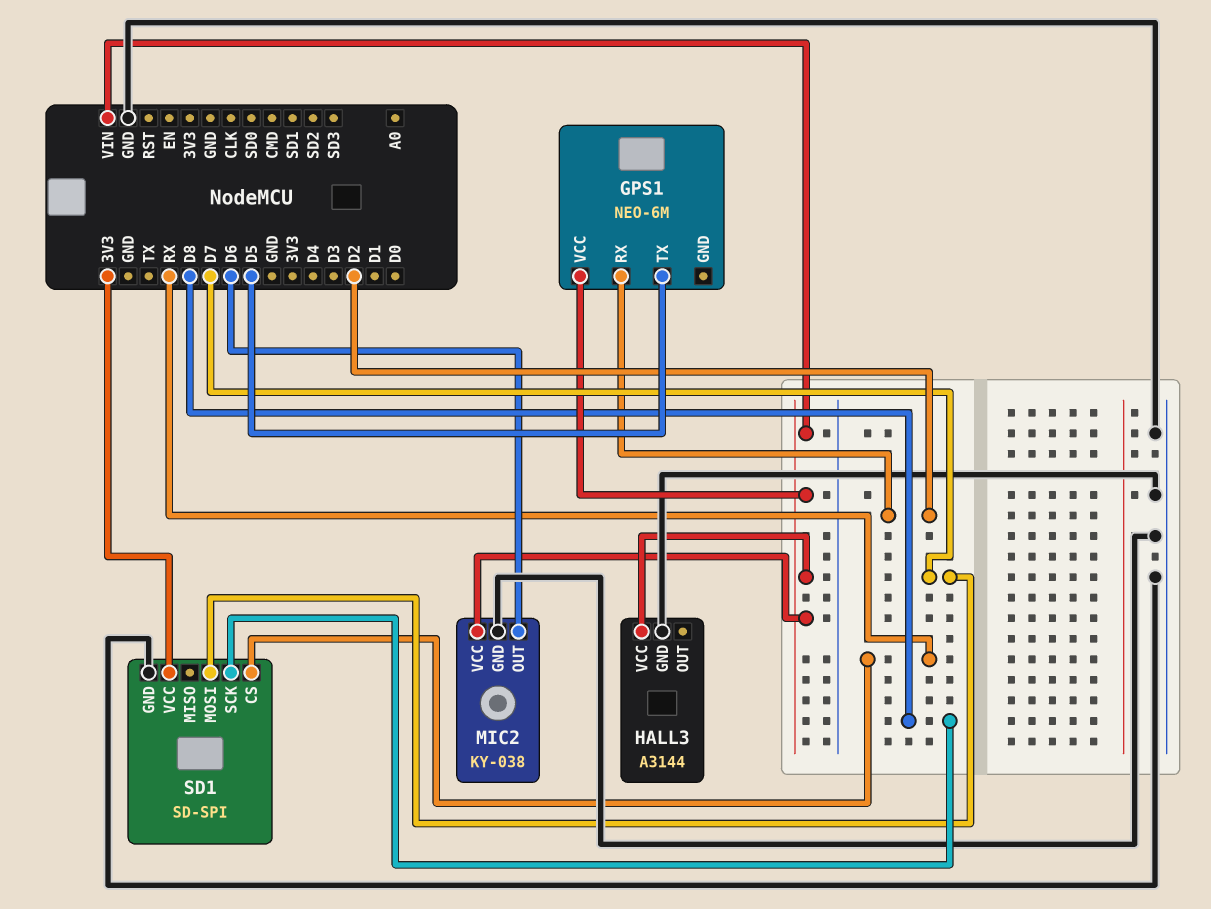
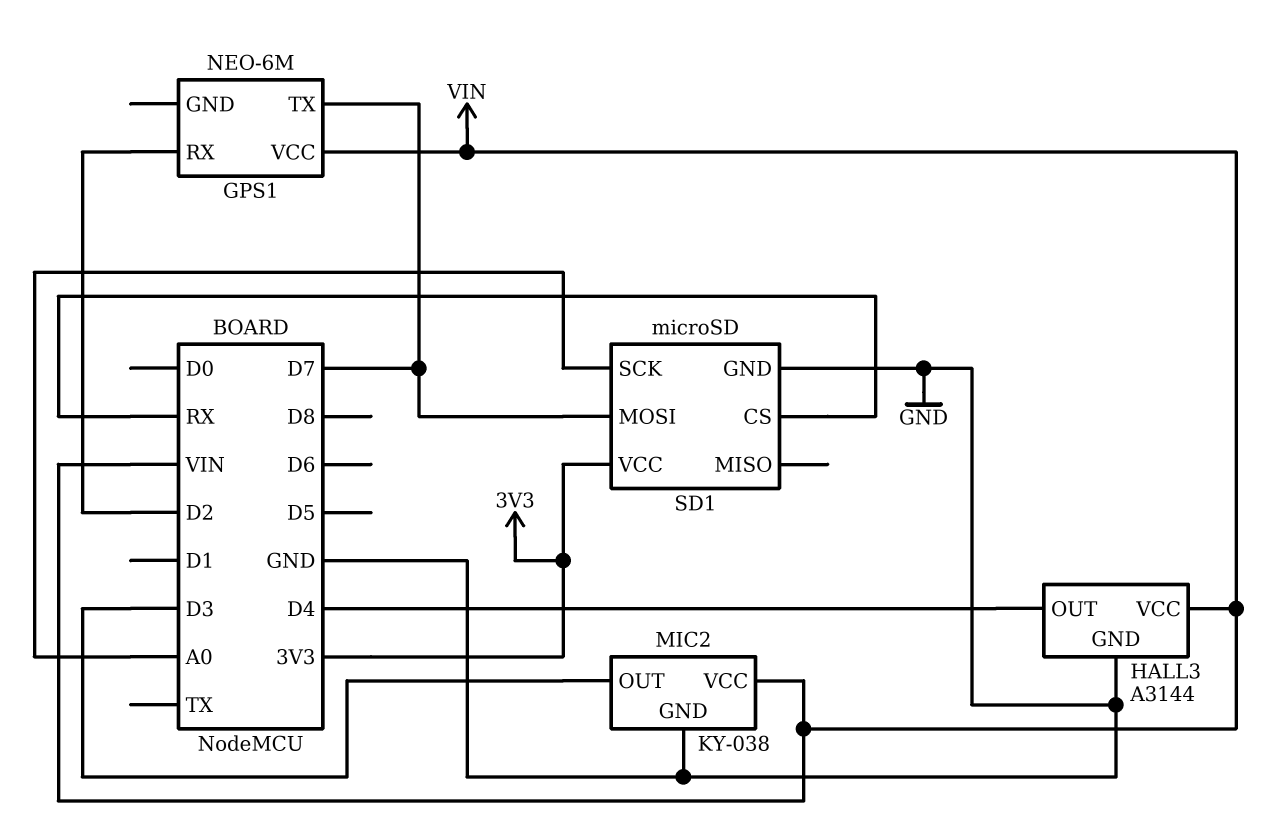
GPS1 pin TX: D5 -> D7
HALL3 pin OUT: none -> D4
MIC2 pin OUT: D6 -> D3
SD1: SD-SPI -> microSD
SD1 pin SCK: D8 -> A0

